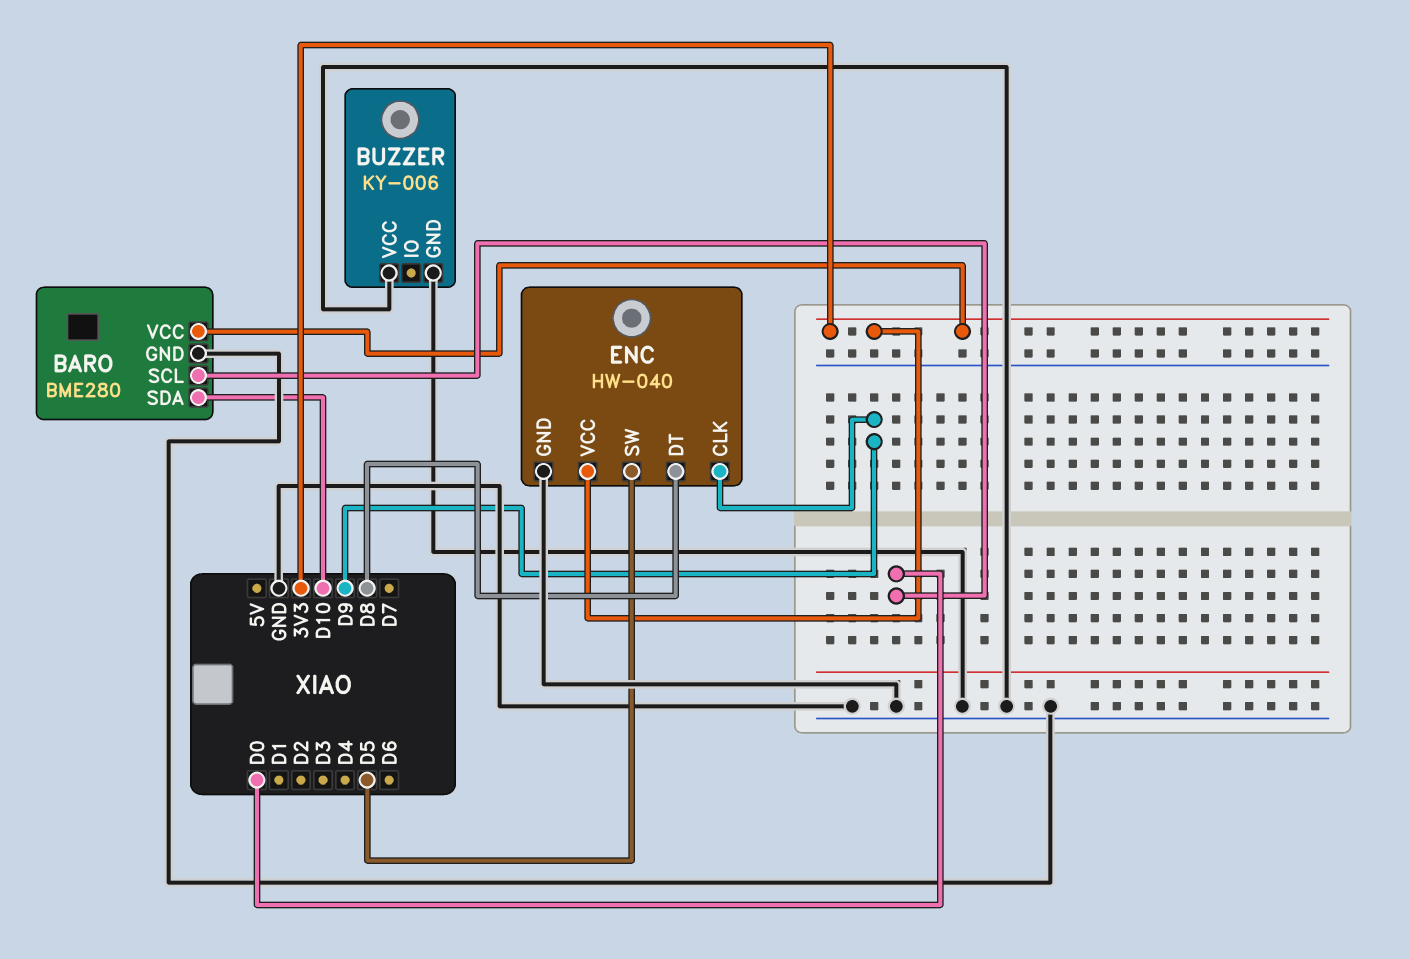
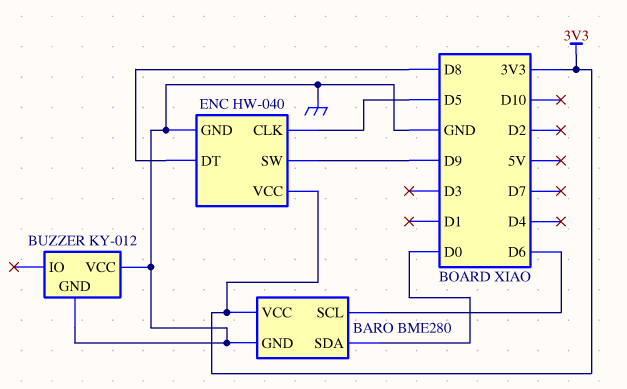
BARO pin SCL: D0 -> D6
BARO pin SDA: D10 -> D0
BUZZER: KY-006 -> KY-012
ENC pin CLK: D9 -> D5
ENC pin SW: D5 -> D9

